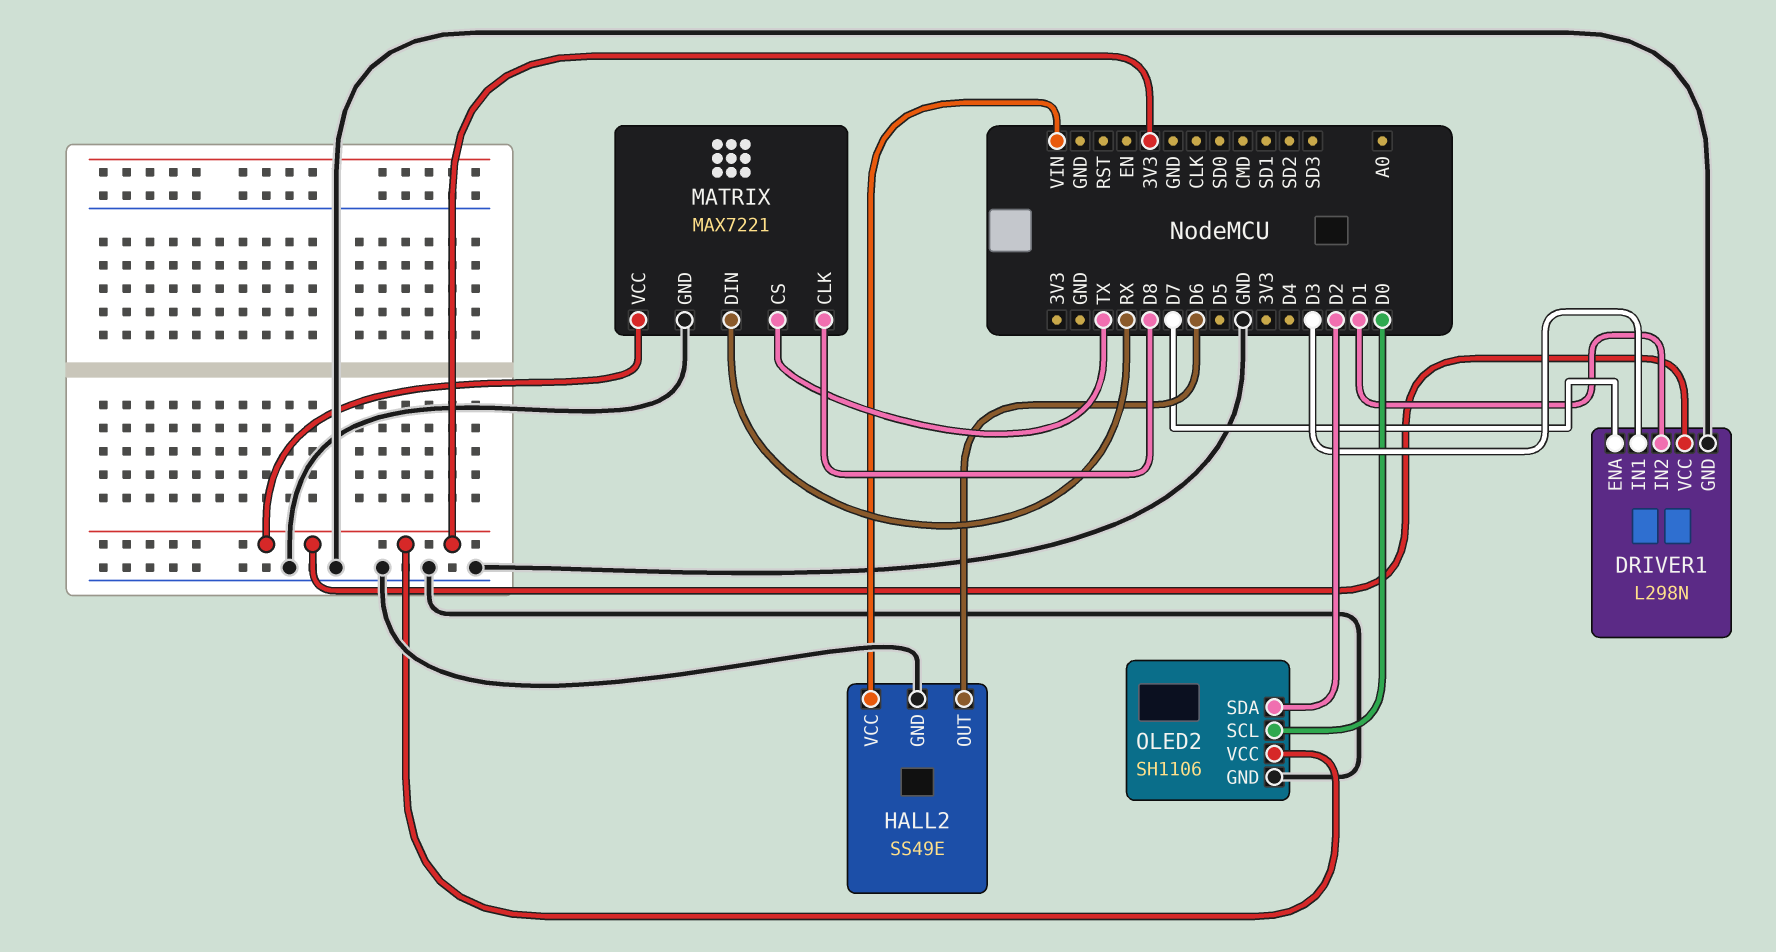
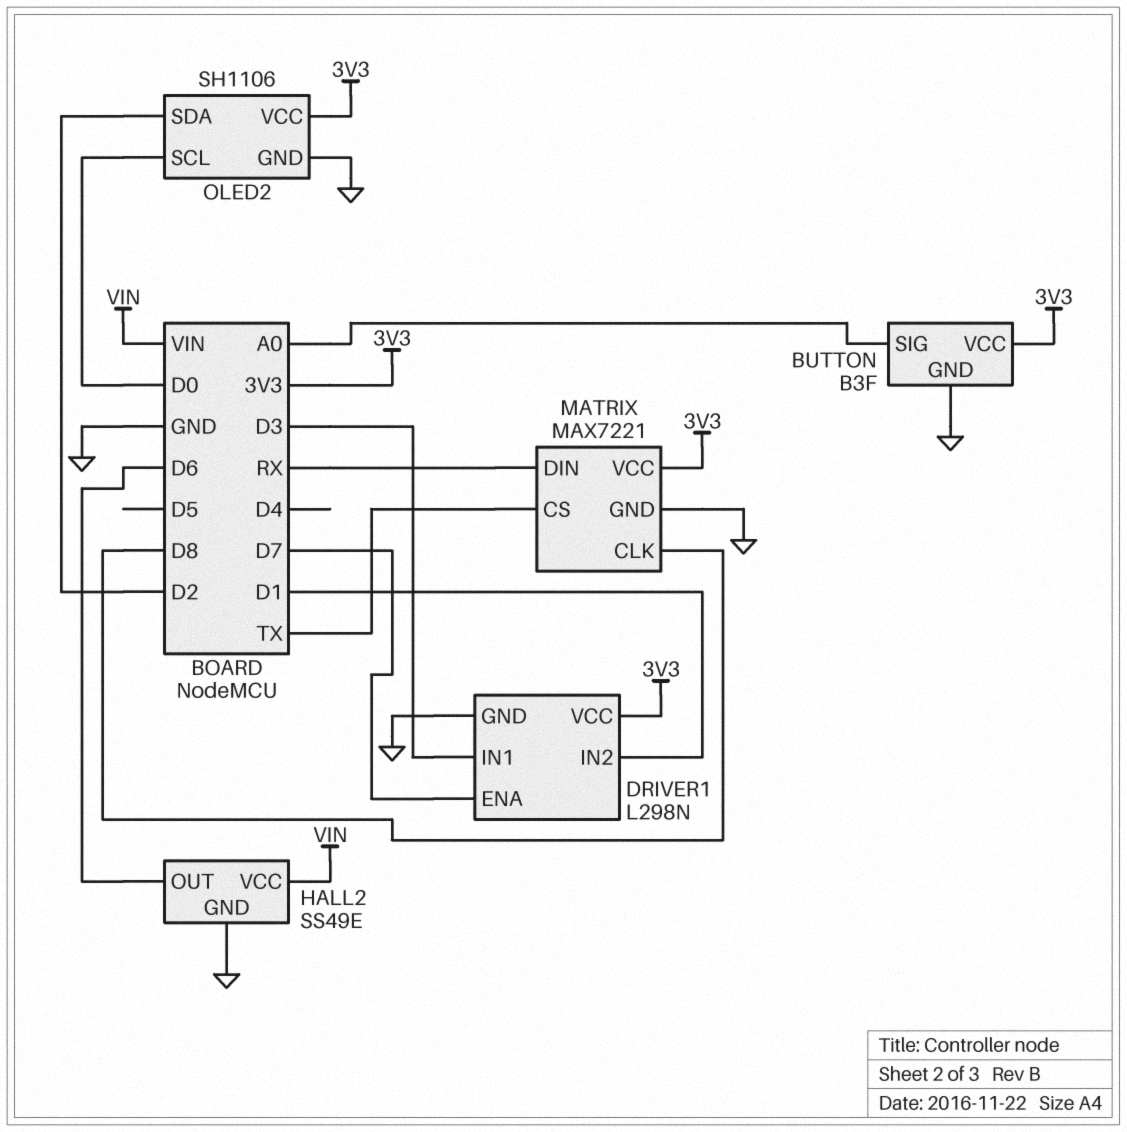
BUTTON: none -> B3F
BUTTON pin GND: none -> GND
BUTTON pin SIG: none -> A0
BUTTON pin VCC: none -> 3V3

